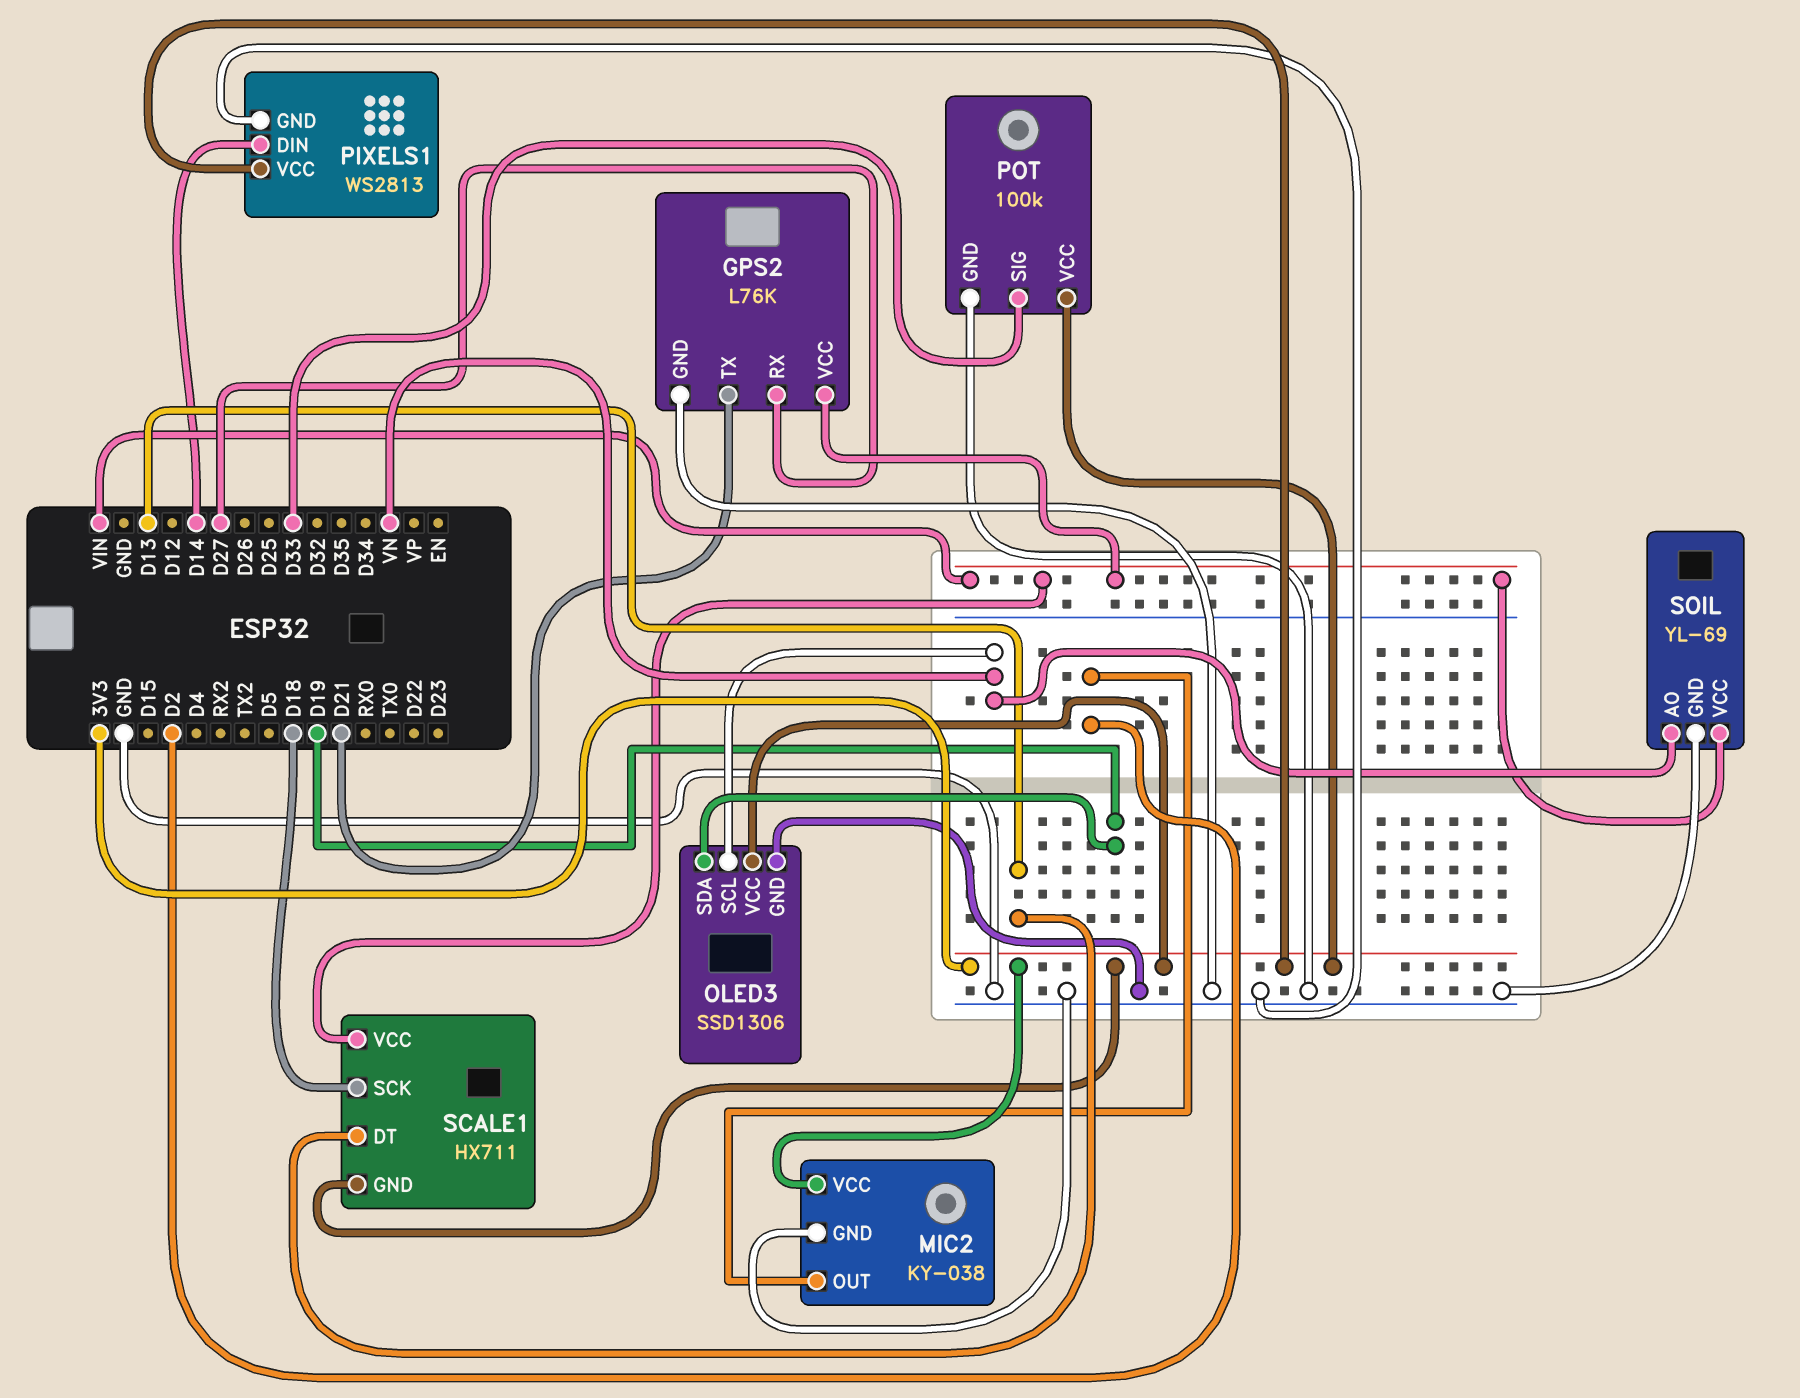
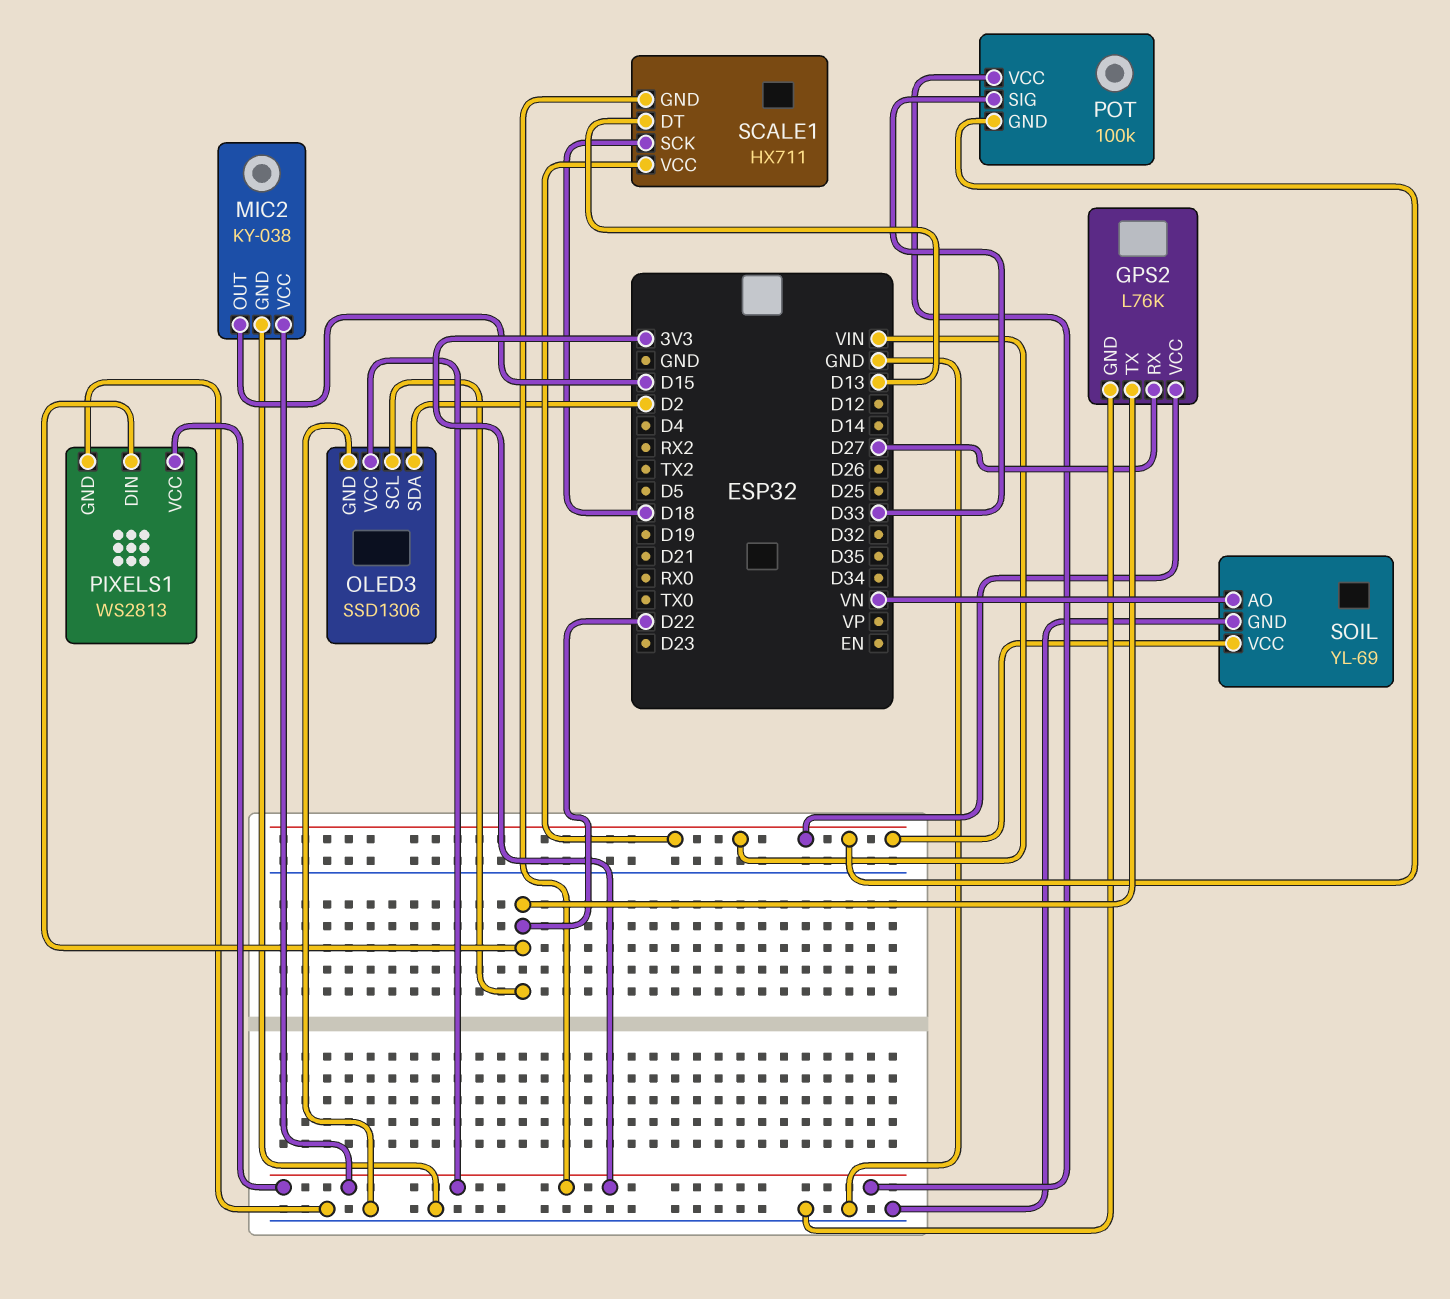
GPS2 pin TX: D21 -> D22
MIC2 pin OUT: D2 -> D15
OLED3 pin SCL: VN -> D22
OLED3 pin SDA: D19 -> D2
PIXELS1 pin DIN: D14 -> D22
POT pin GND: GND -> VIN

